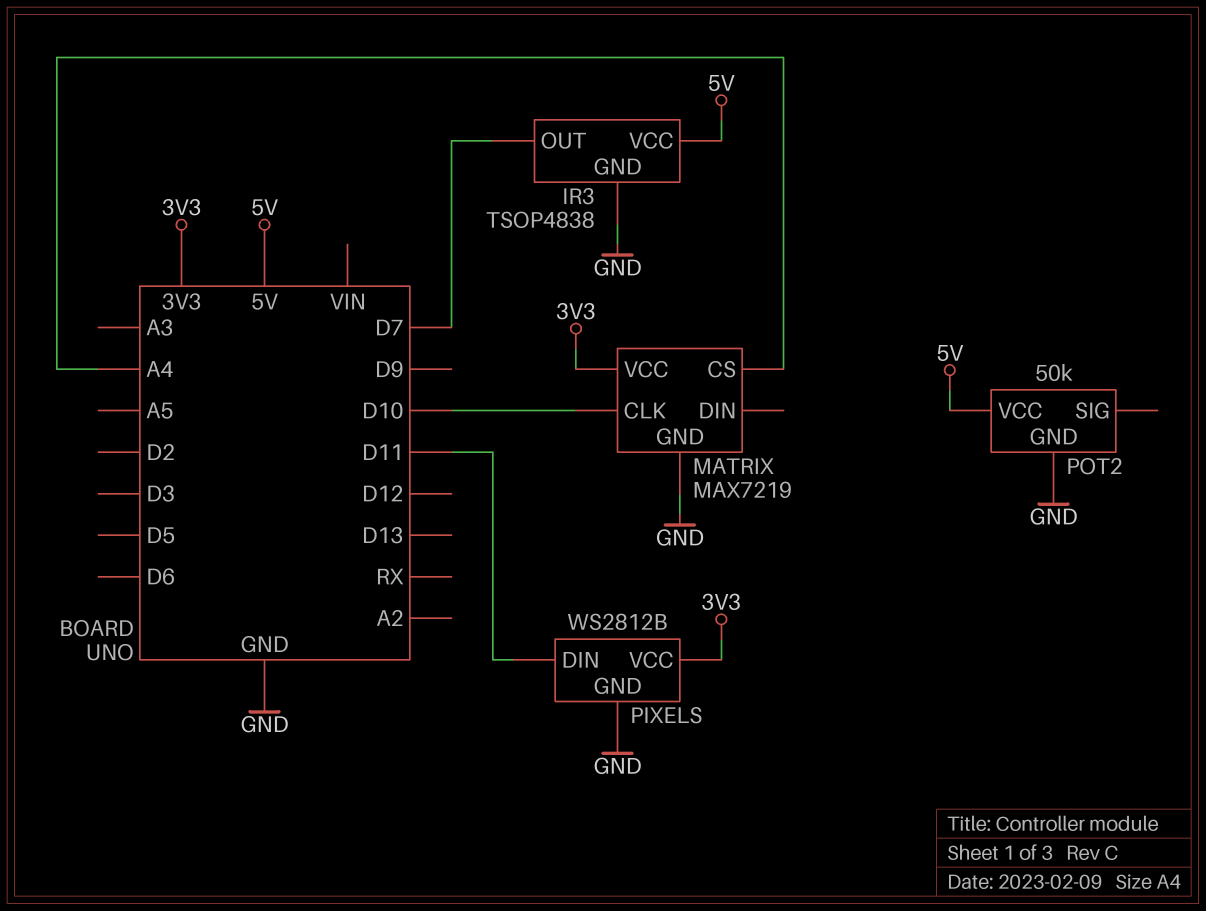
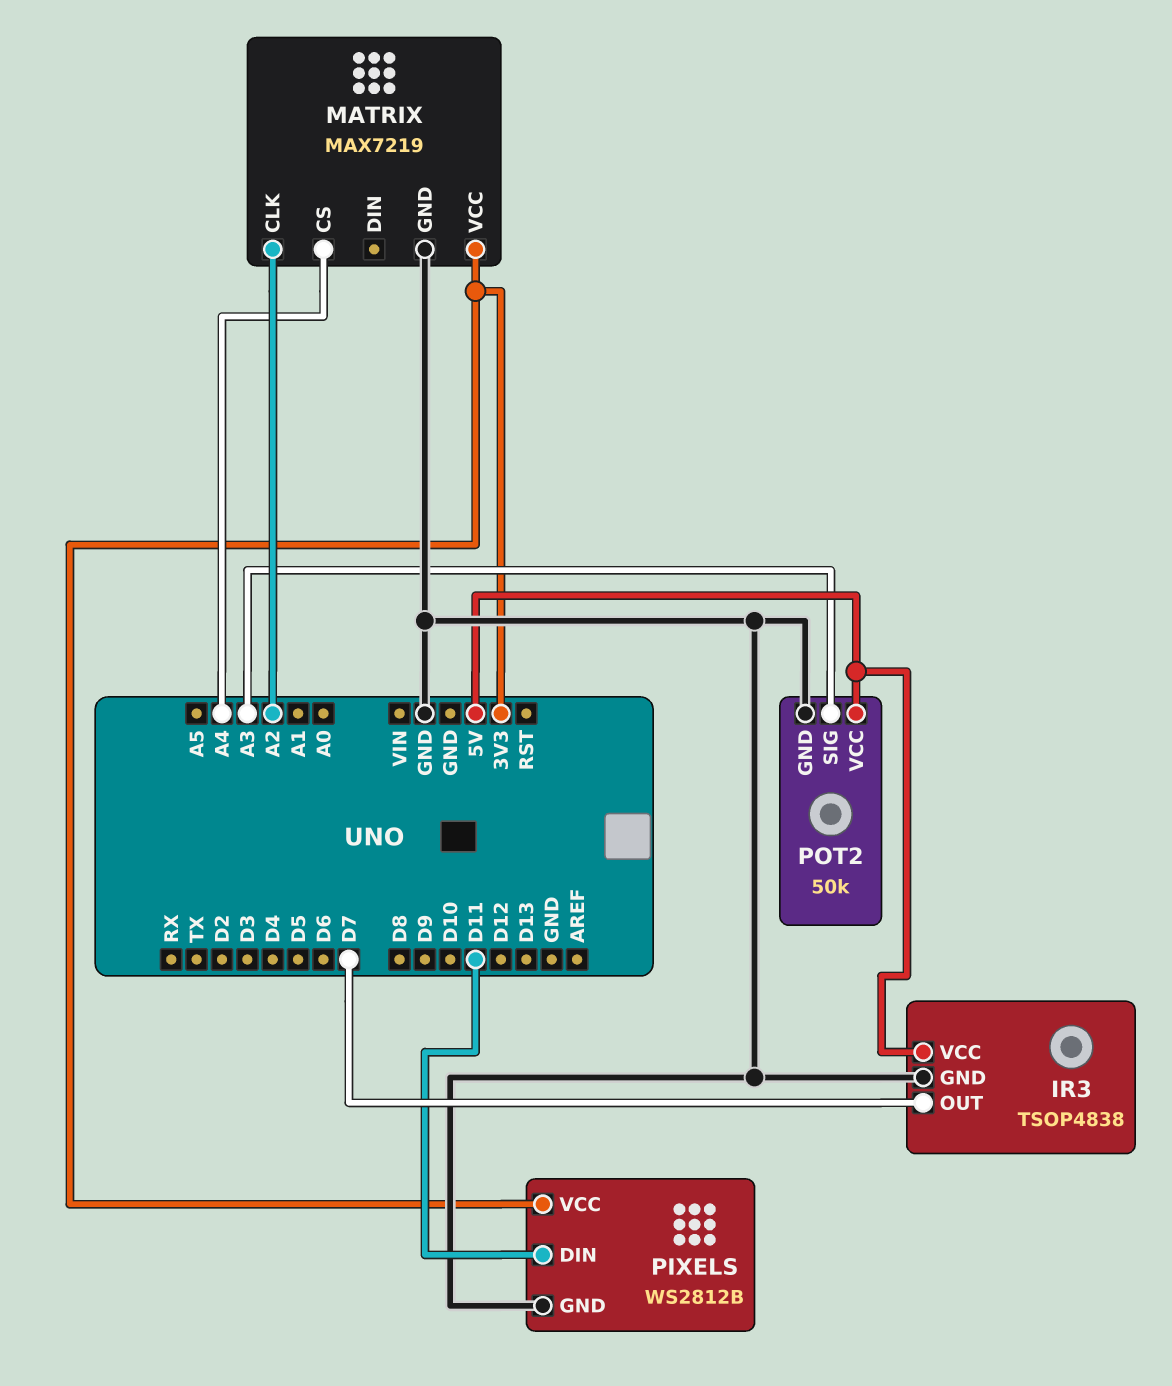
MATRIX pin CLK: D10 -> A2
POT2 pin SIG: none -> A3

